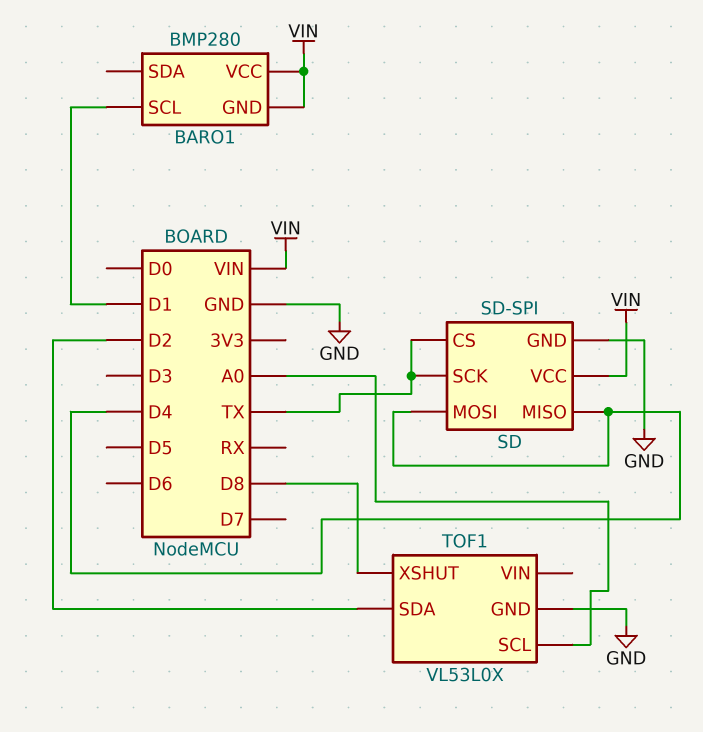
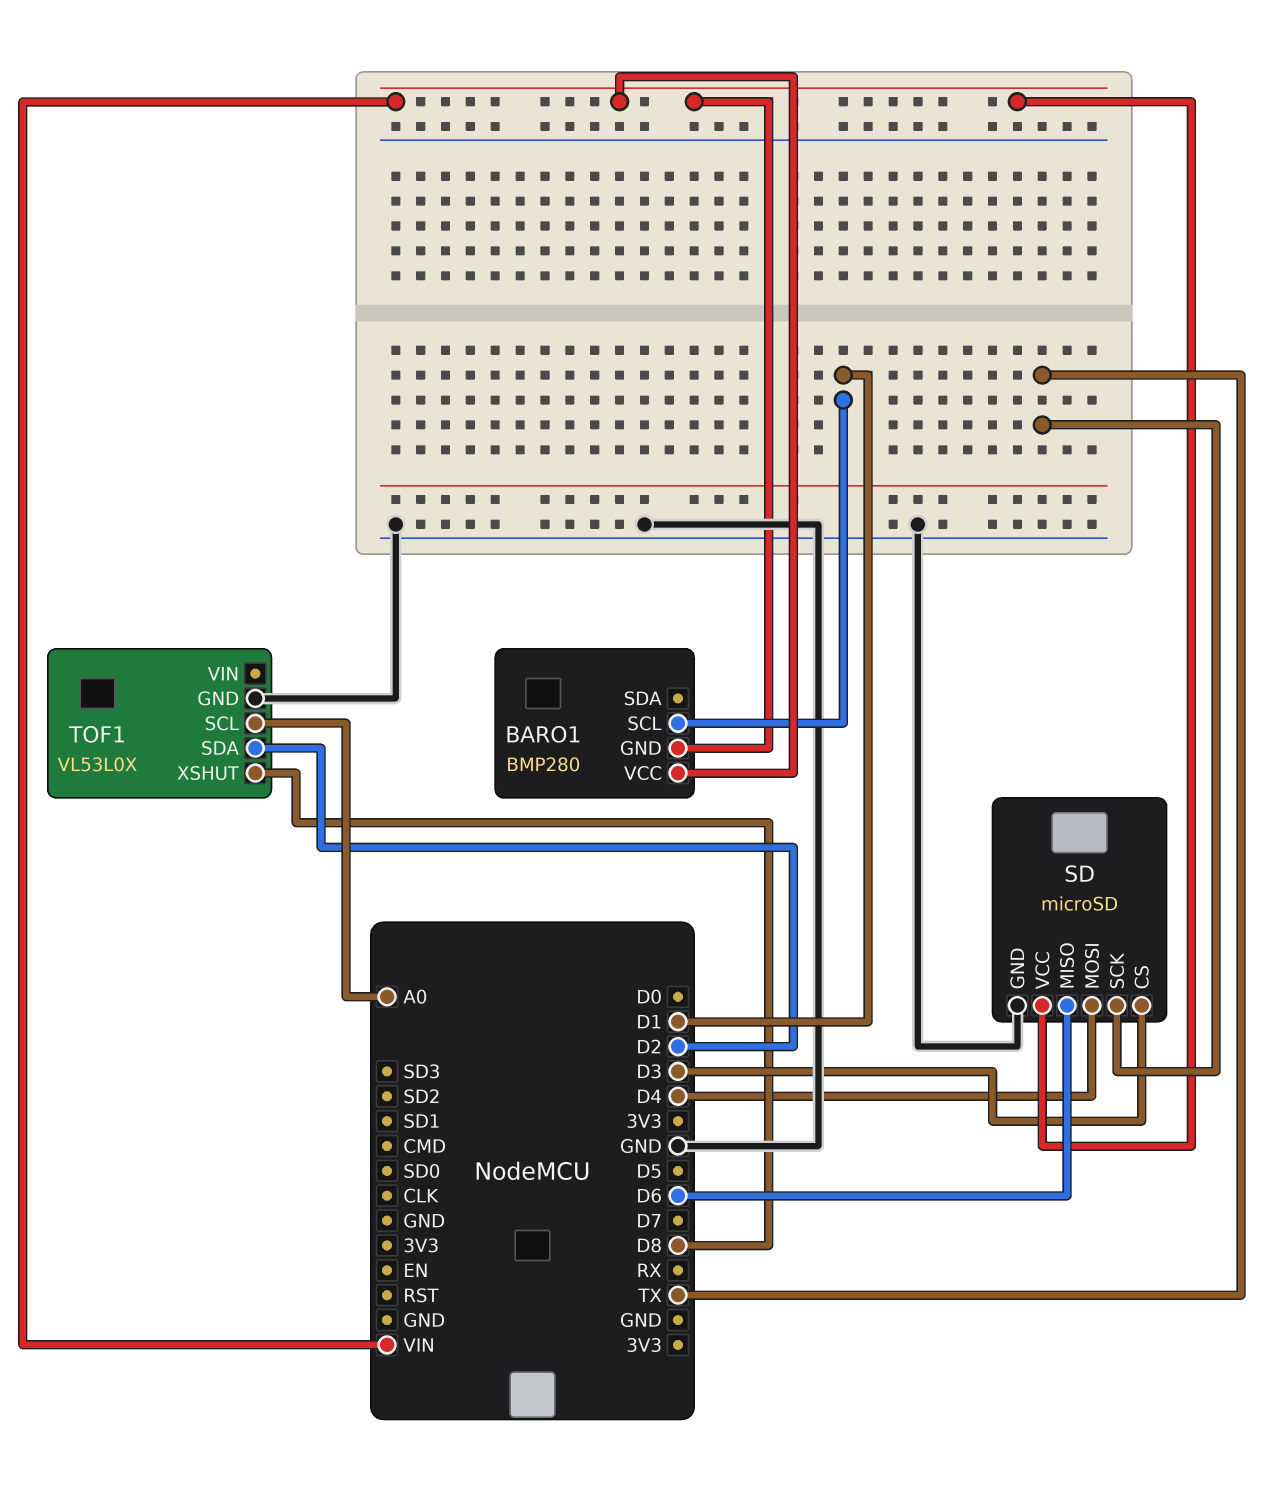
SD: SD-SPI -> microSD
SD pin CS: TX -> D3
SD pin MISO: D4 -> D6

